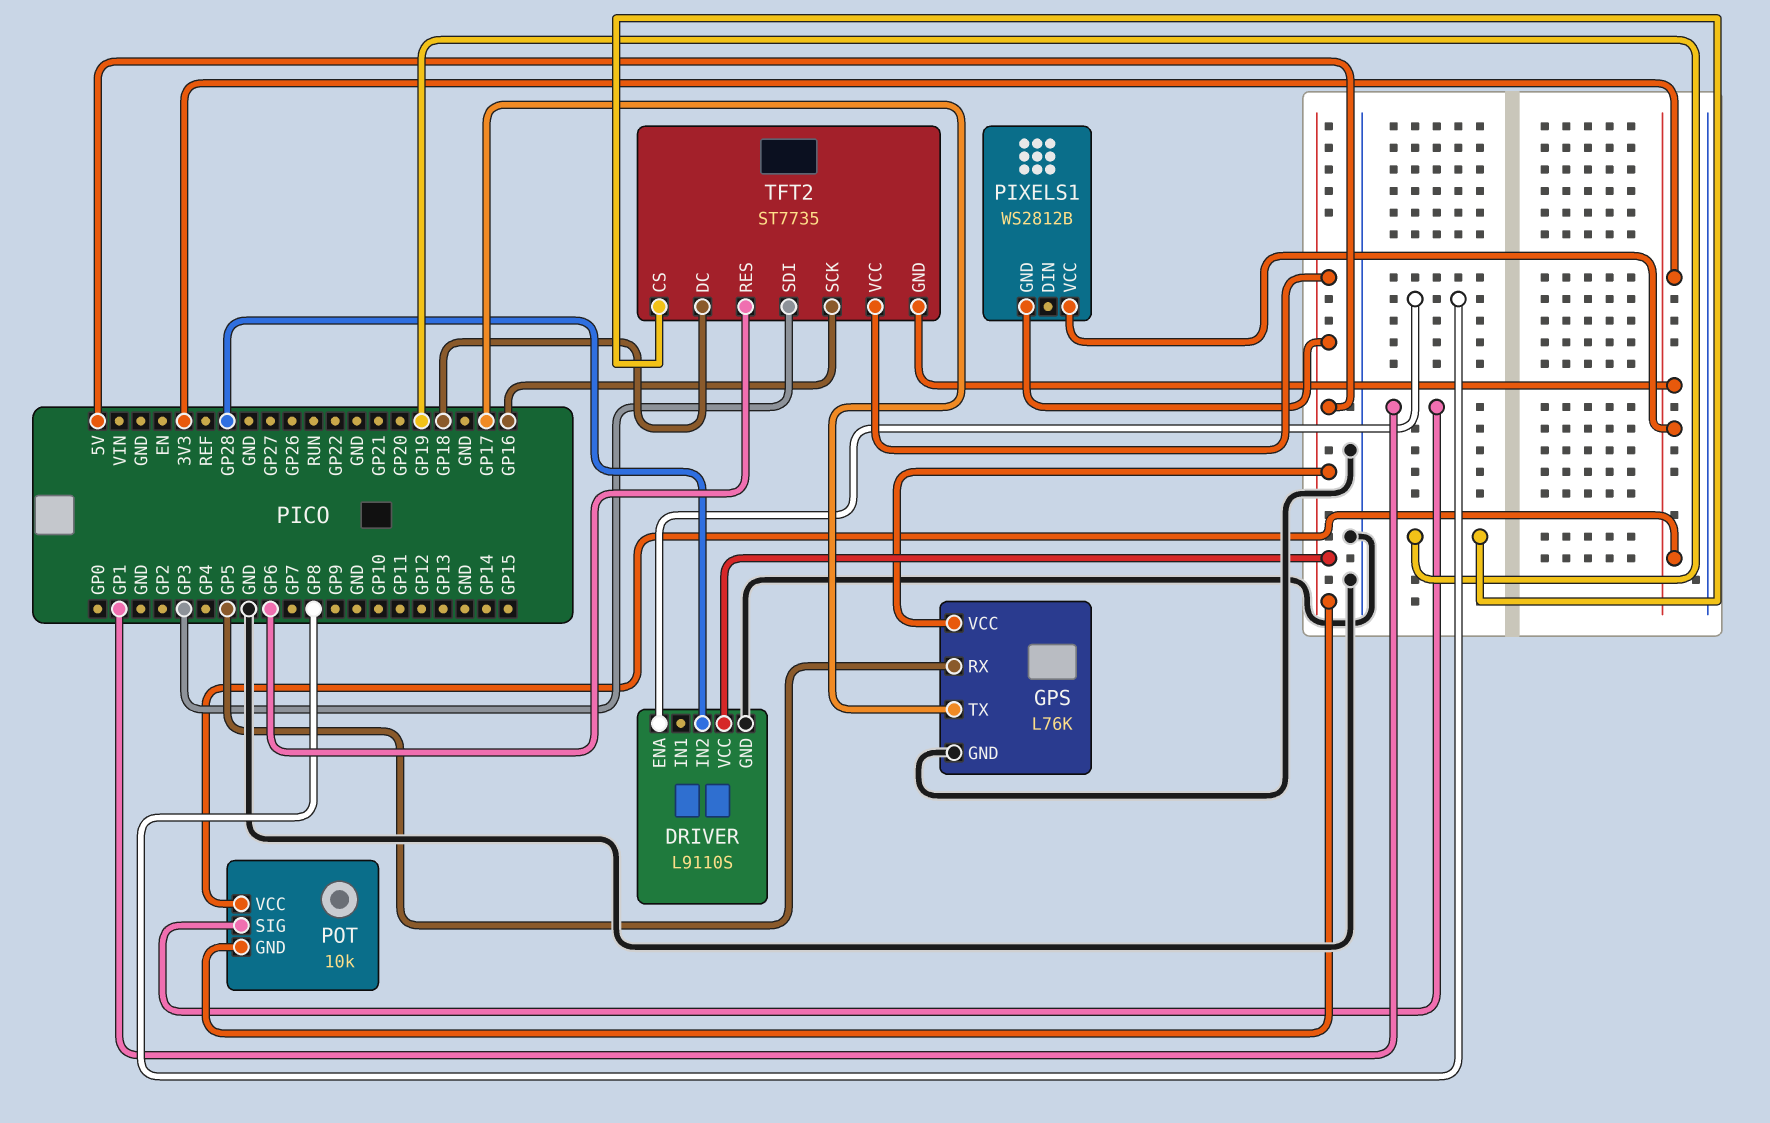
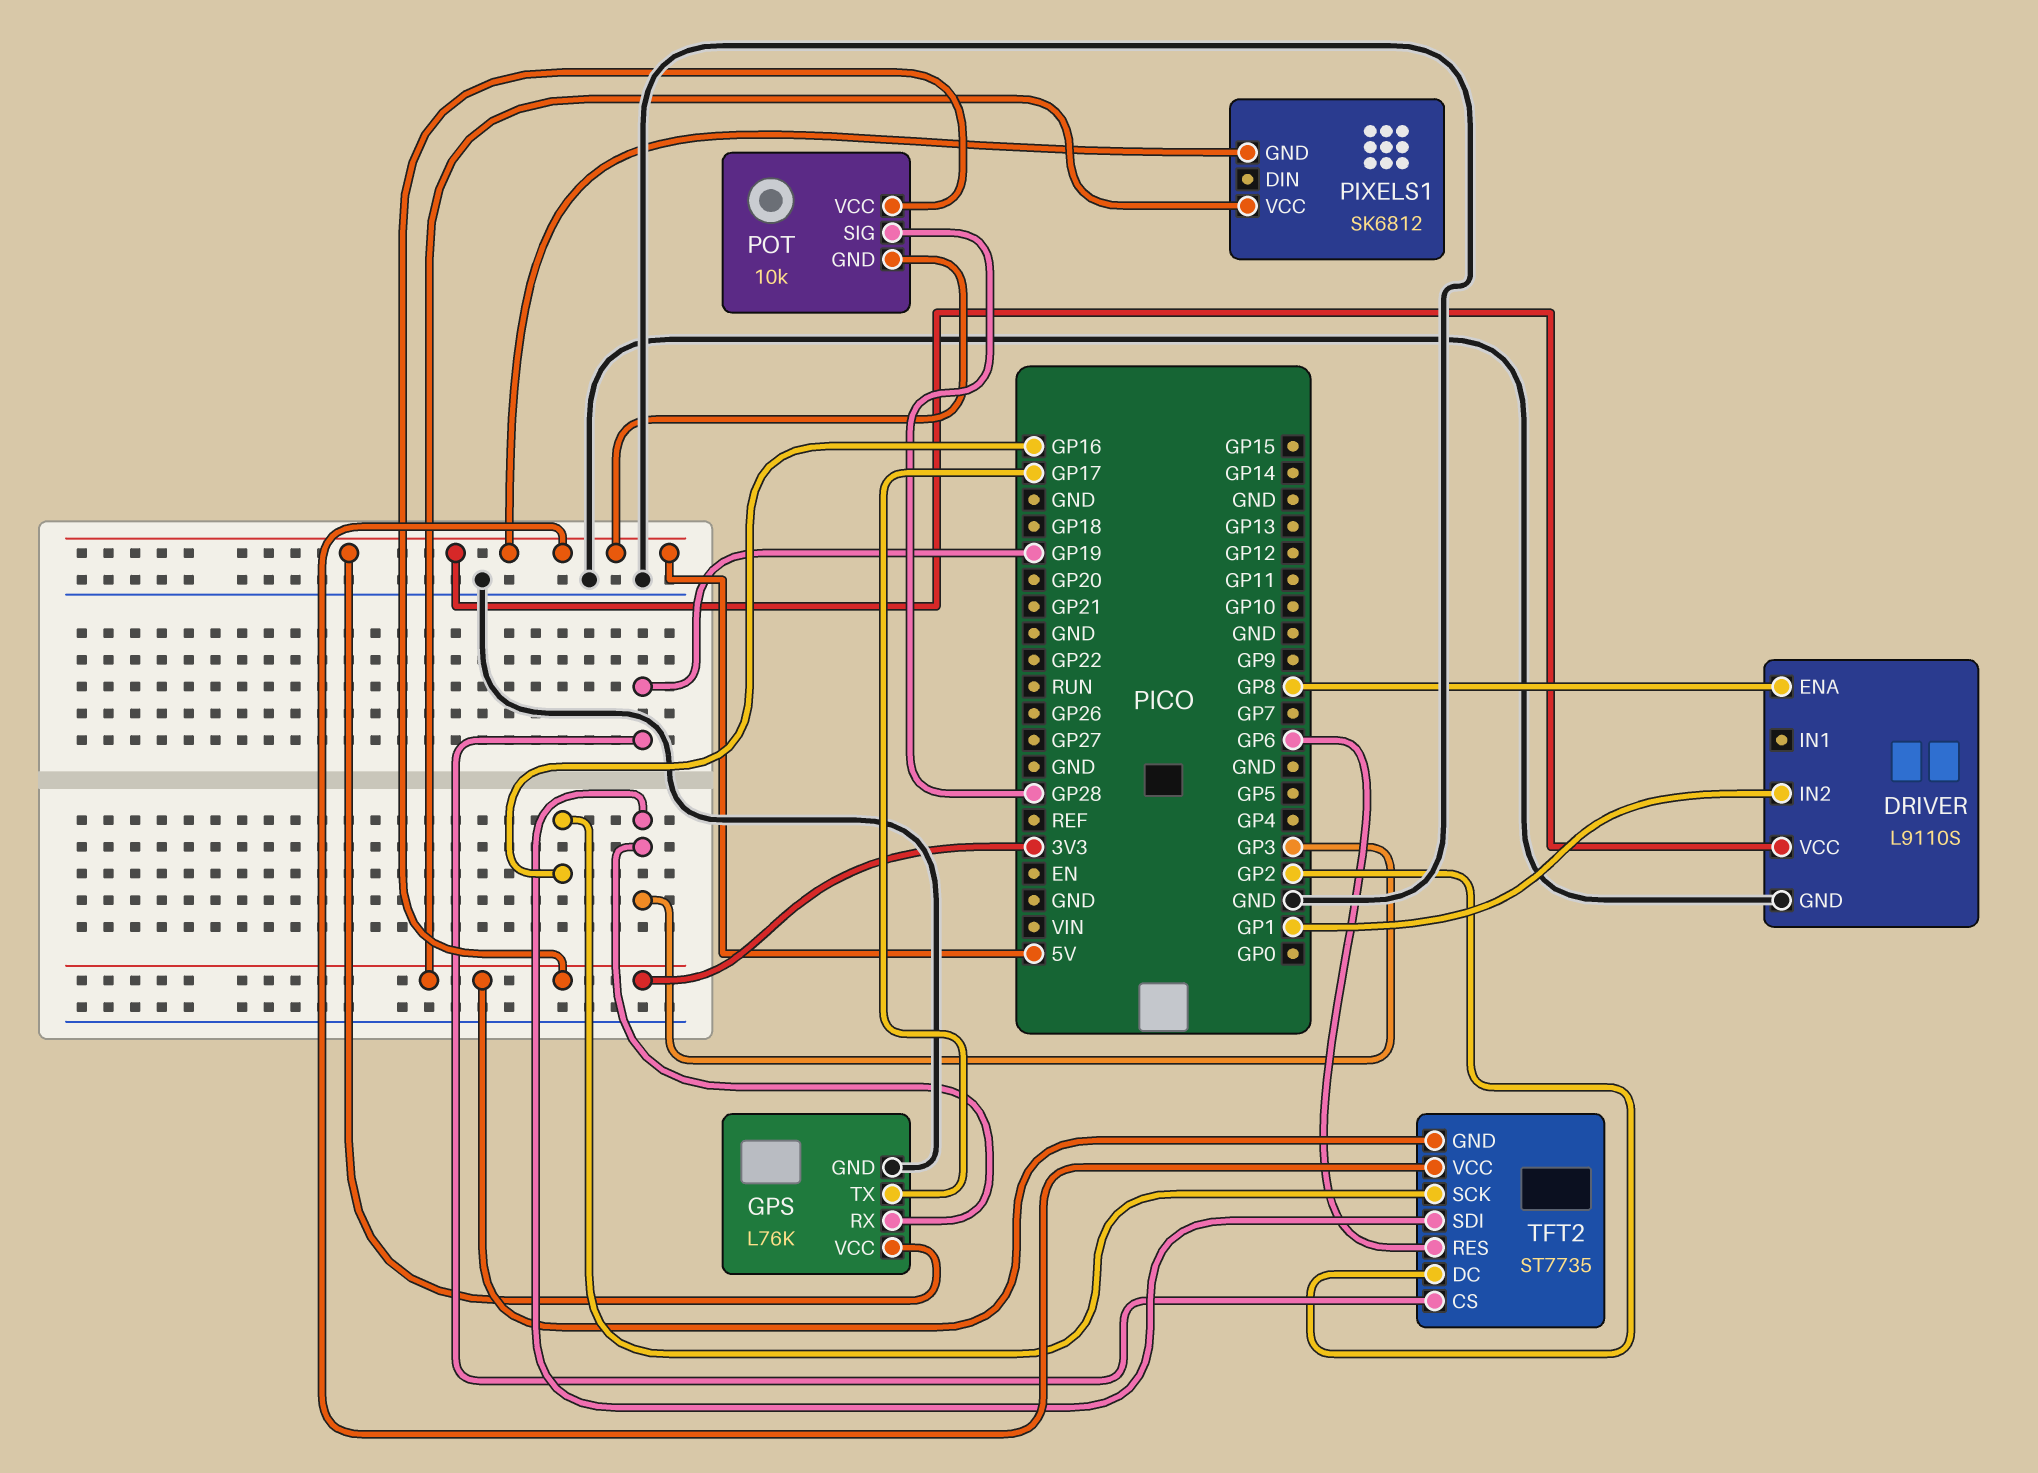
DRIVER pin IN2: GP28 -> GP1
GPS pin RX: GP5 -> GP3
PIXELS1: WS2812B -> SK6812
POT pin SIG: GP1 -> GP28
TFT2 pin DC: GP18 -> GP2

